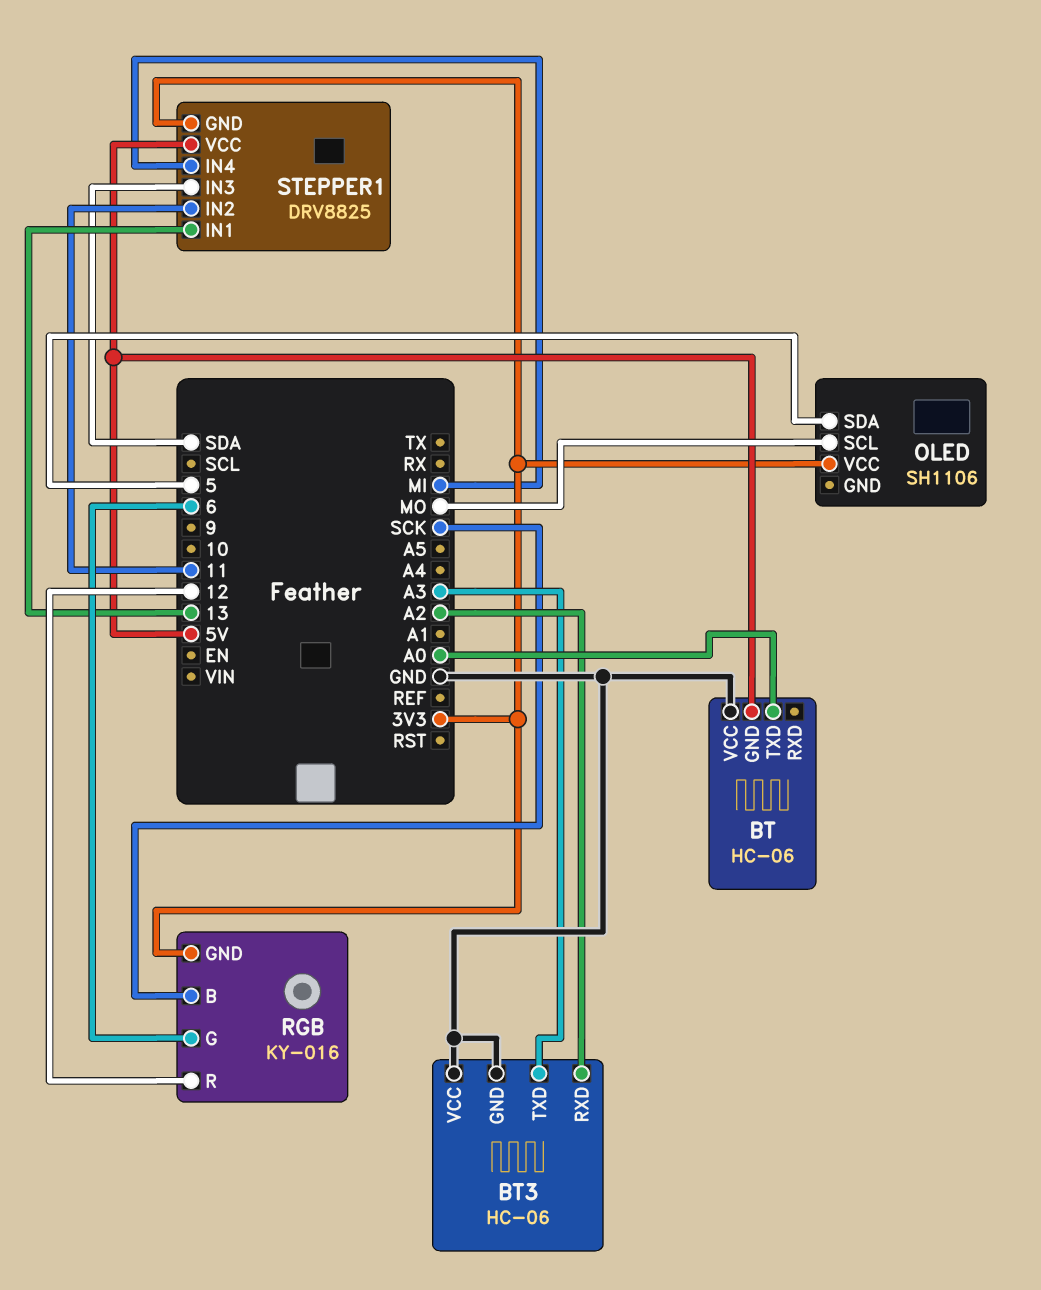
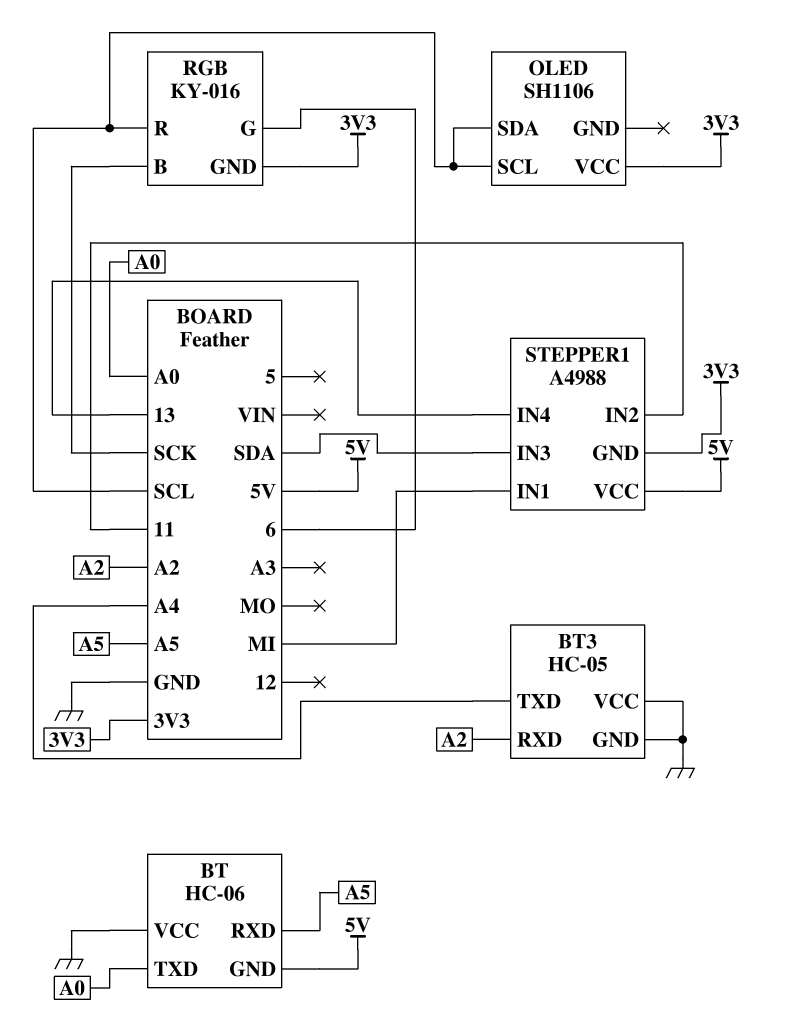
BT pin RXD: none -> A5
BT3: HC-06 -> HC-05
BT3 pin TXD: A3 -> A4
OLED pin SCL: MO -> SCL
OLED pin SDA: 5 -> SCL
RGB pin R: 12 -> SCL
STEPPER1: DRV8825 -> A4988
STEPPER1 pin IN1: 13 -> MI
STEPPER1 pin IN4: MI -> 13

